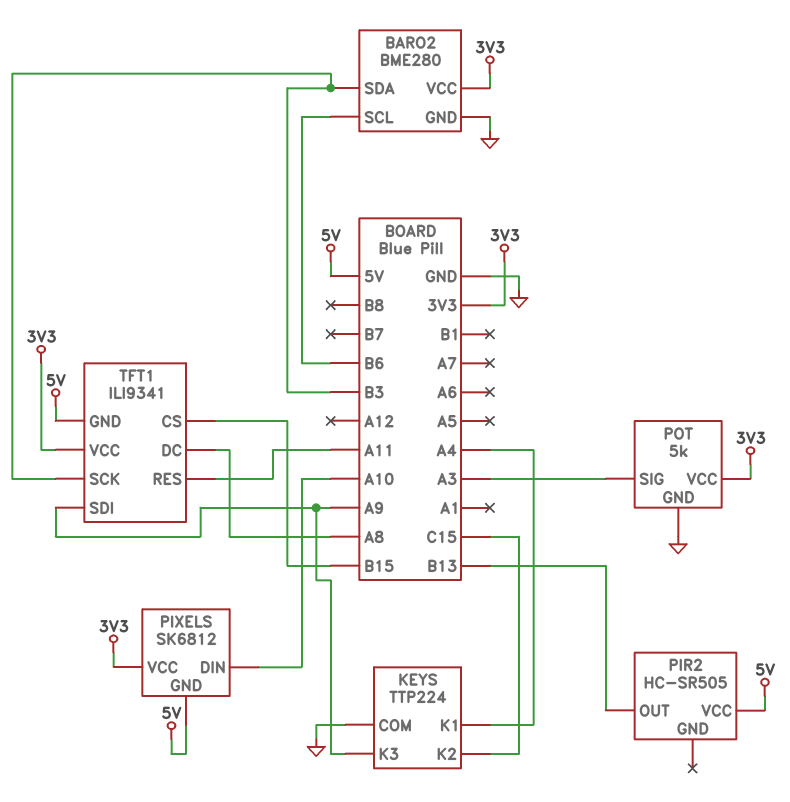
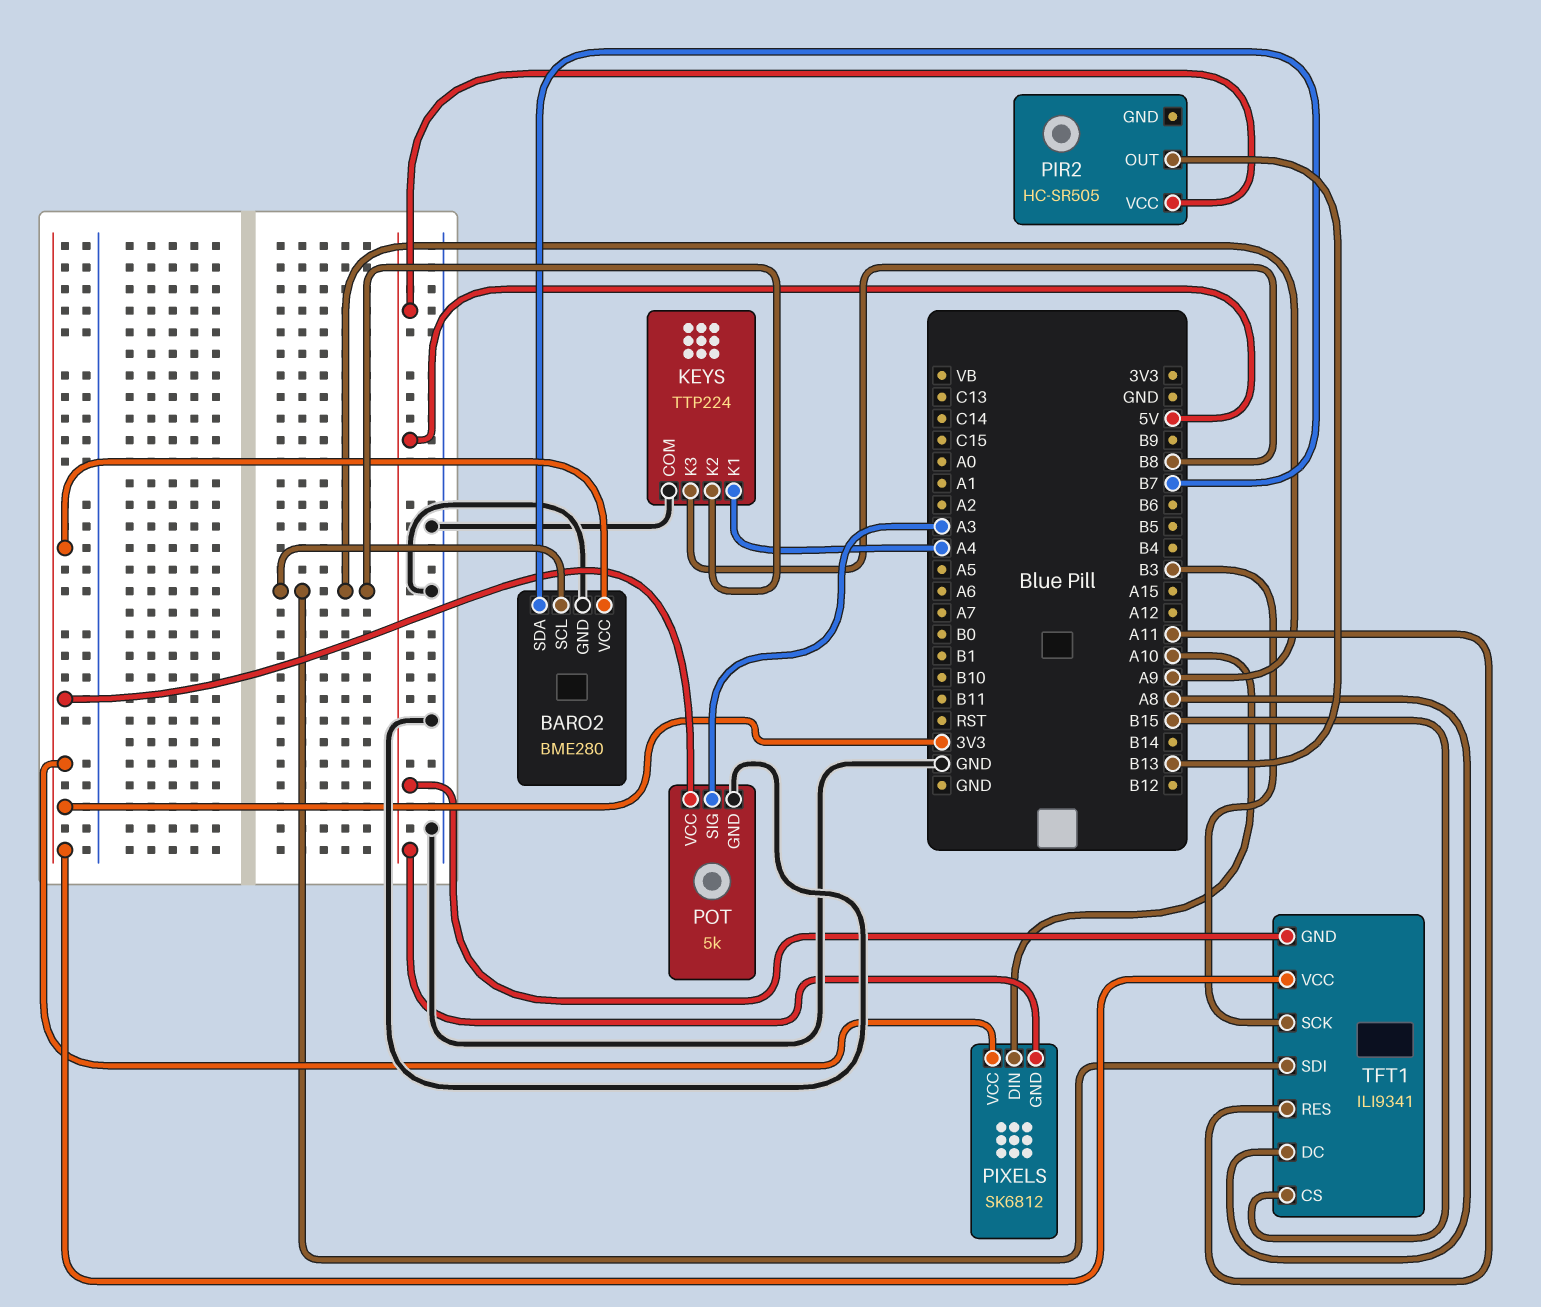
BARO2 pin SCL: B6 -> A9
BARO2 pin SDA: B3 -> B7
KEYS pin K2: C15 -> A9
KEYS pin K3: A9 -> B8

